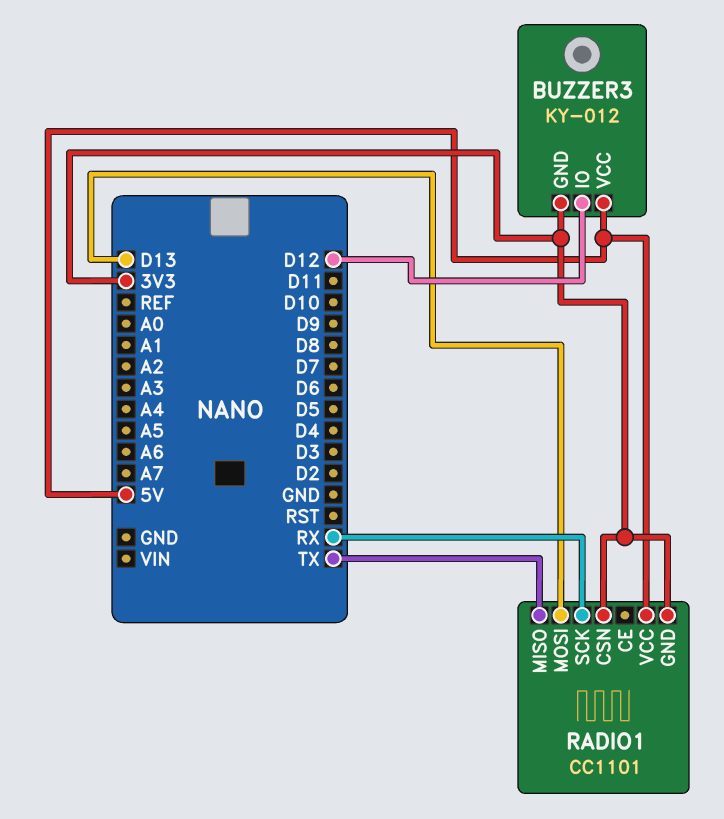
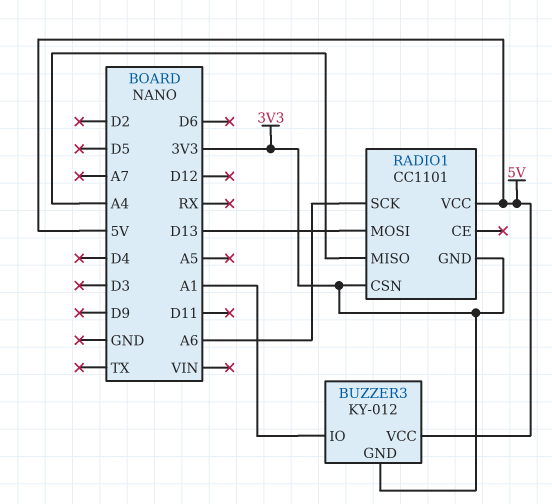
BUZZER3 pin IO: D12 -> A1
RADIO1 pin MISO: TX -> A4
RADIO1 pin SCK: RX -> A6

